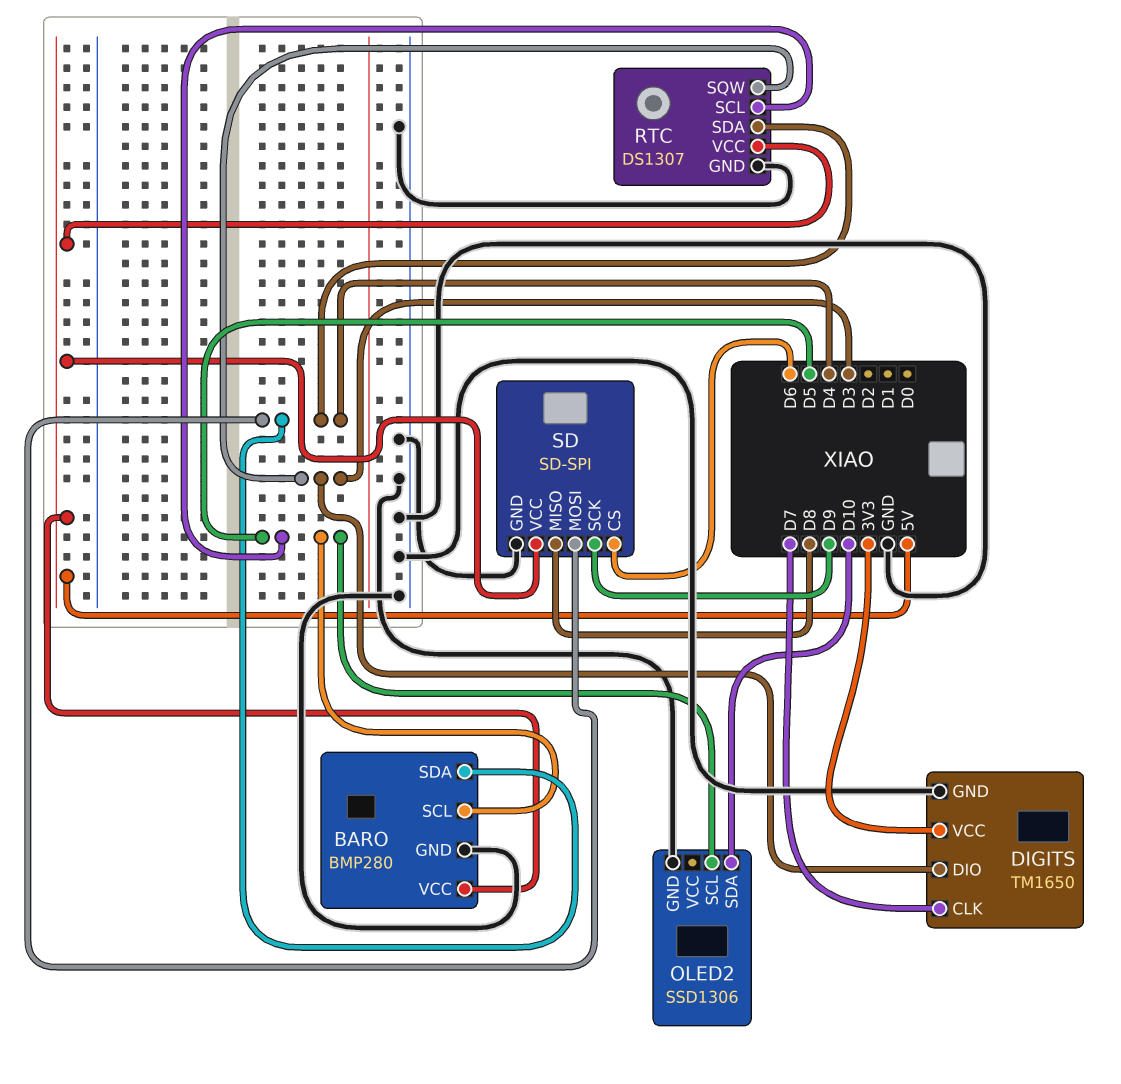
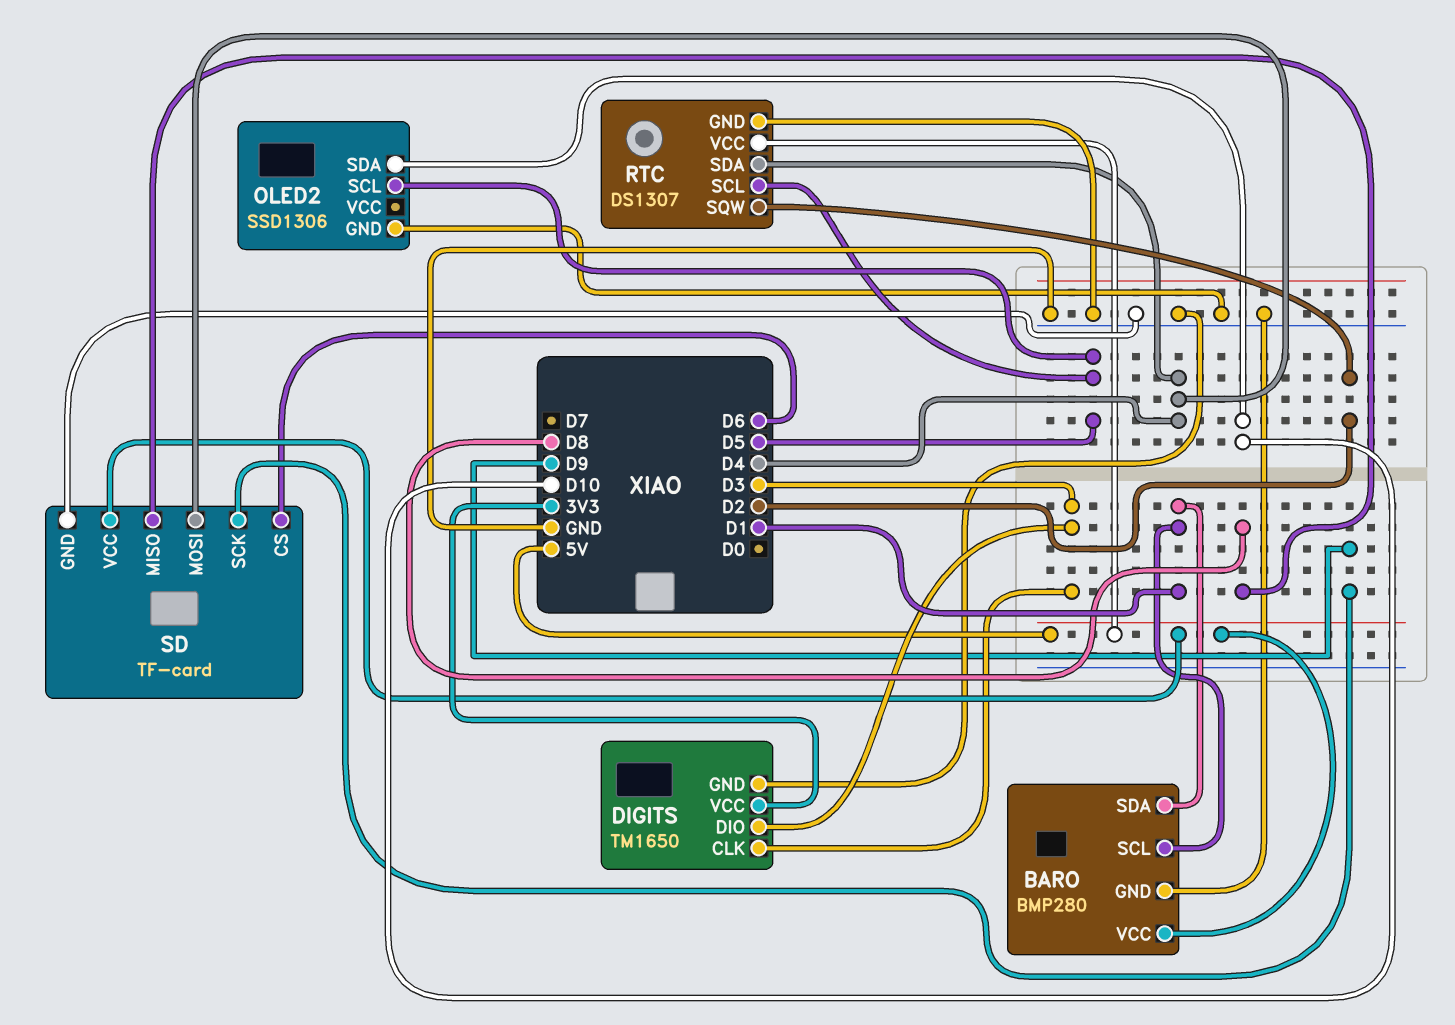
BARO pin SCL: D5 -> D1
BARO pin SDA: D4 -> D1
DIGITS pin CLK: D7 -> D3
RTC pin SQW: D3 -> D2
SD: SD-SPI -> TF-card

